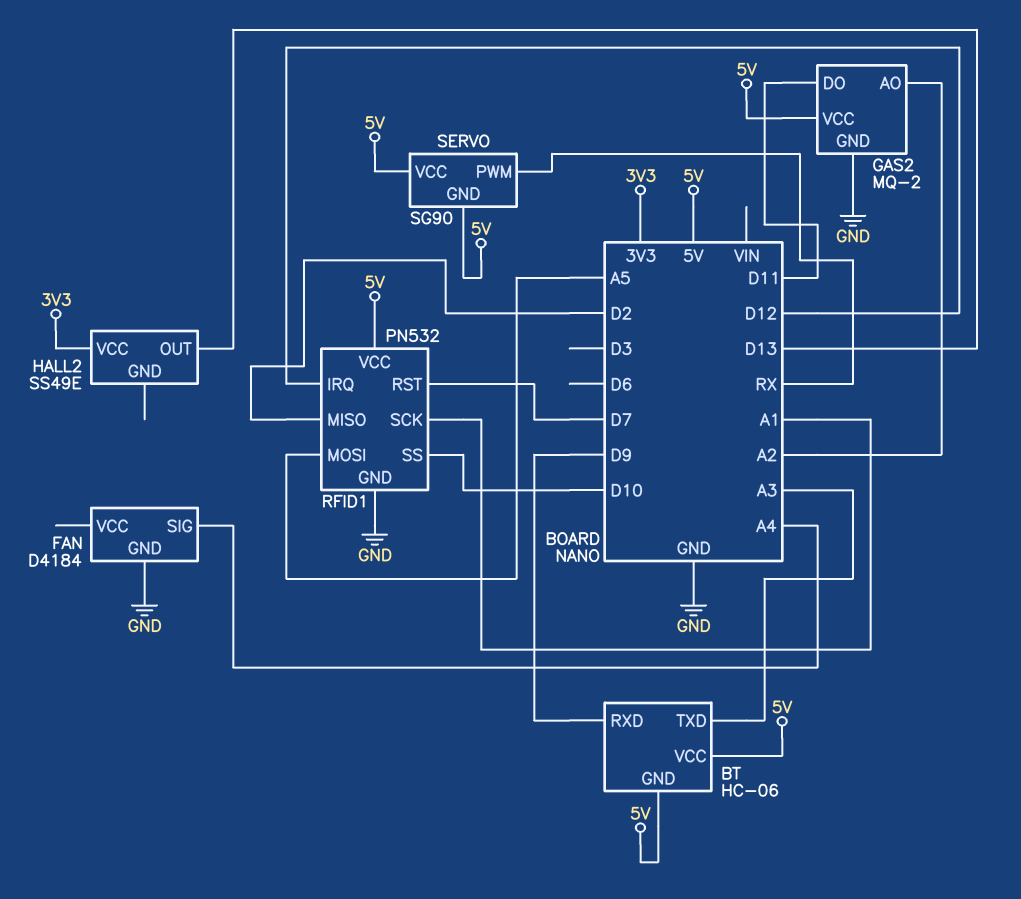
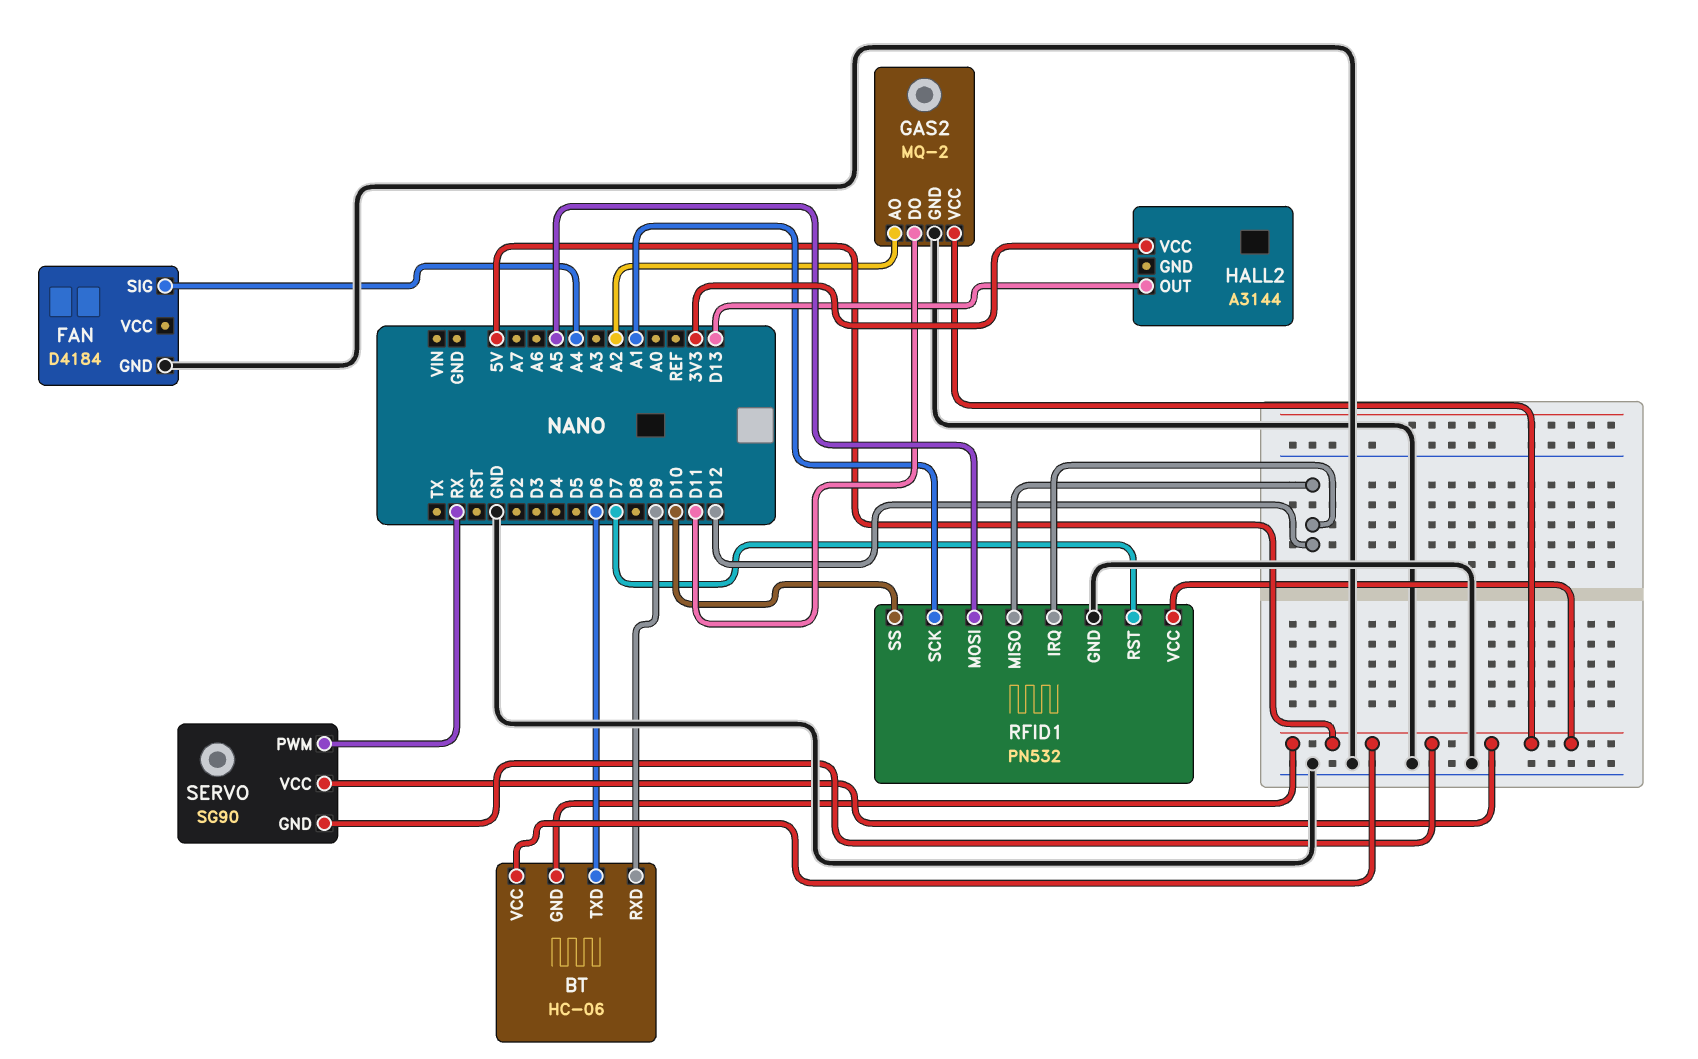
BT pin TXD: A3 -> D6
HALL2: SS49E -> A3144
RFID1 pin MISO: D2 -> D12

